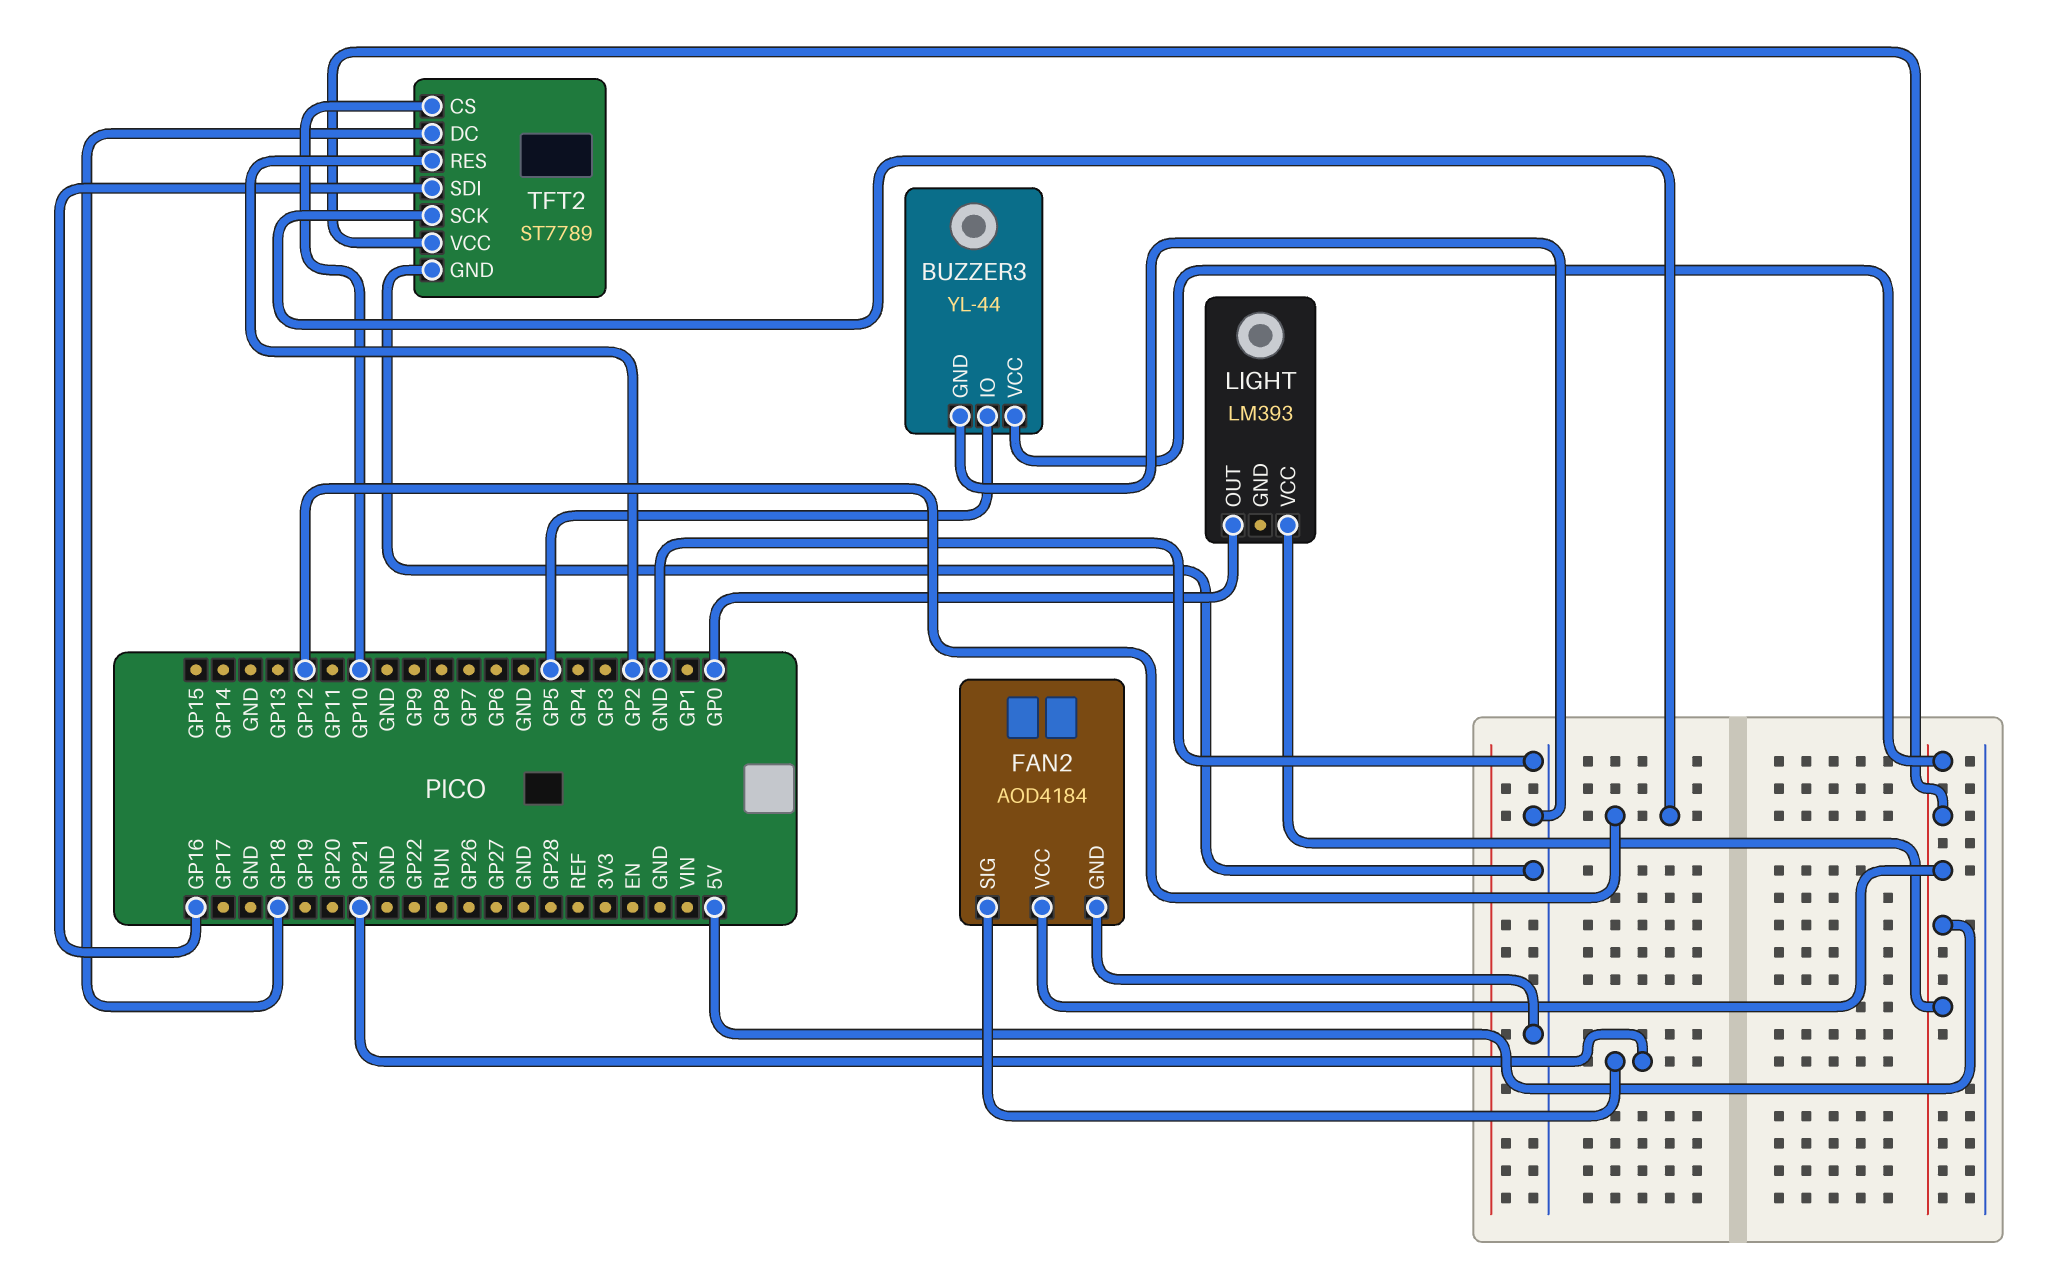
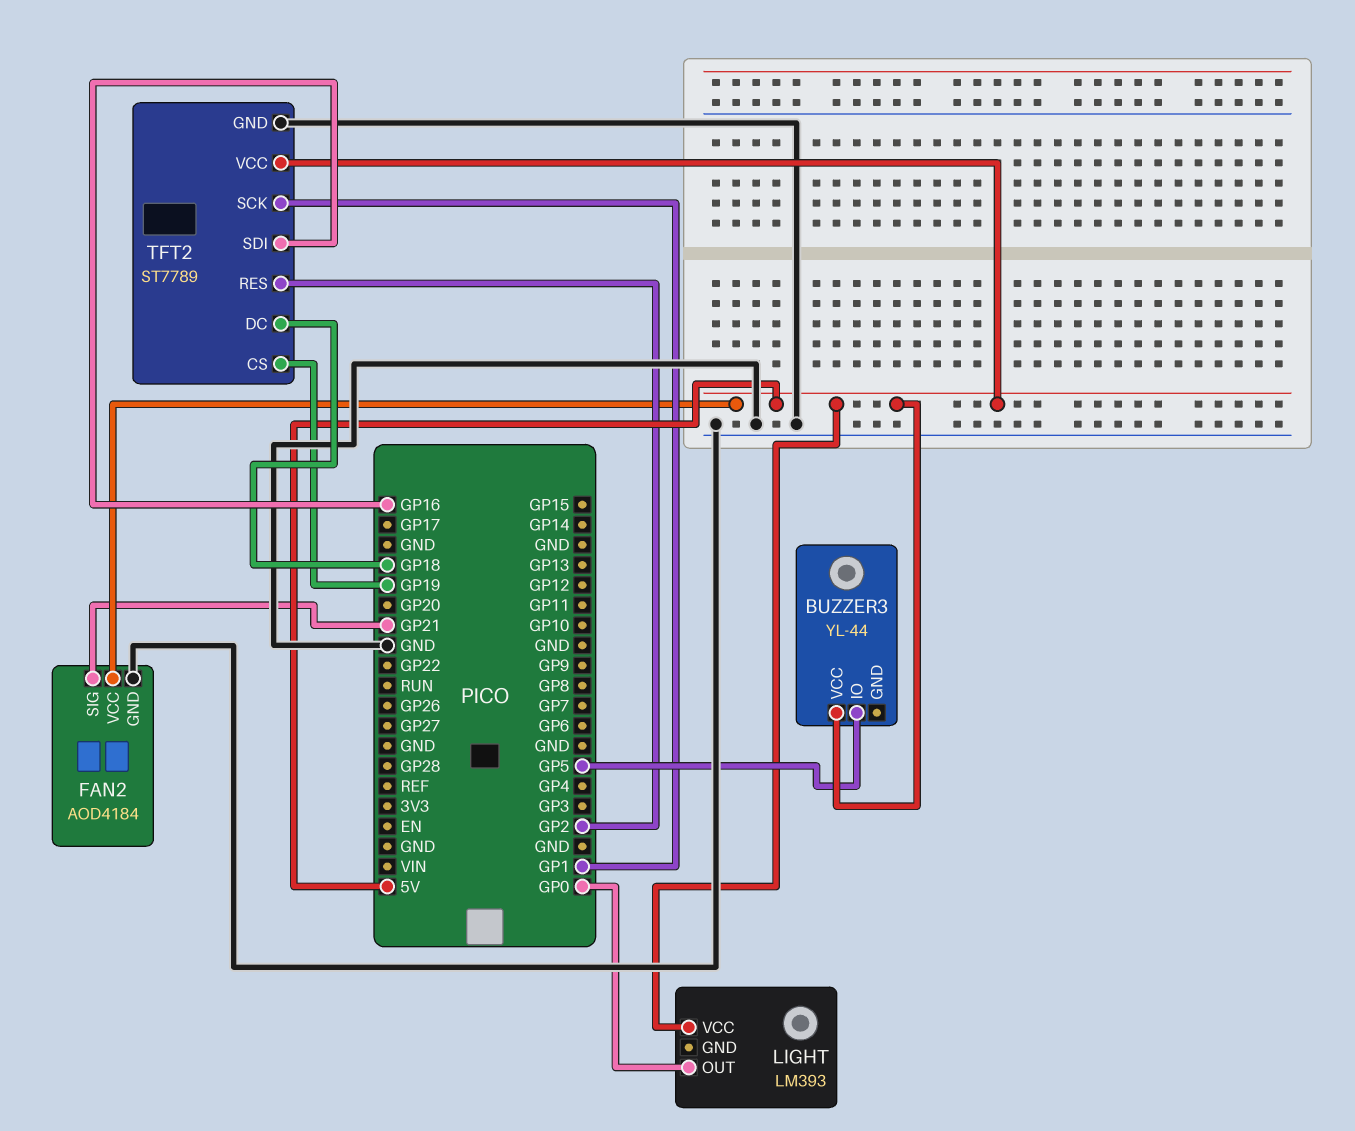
BUZZER3 pin GND: GND -> none
TFT2 pin CS: GP10 -> GP19
TFT2 pin SCK: GP12 -> GP1

